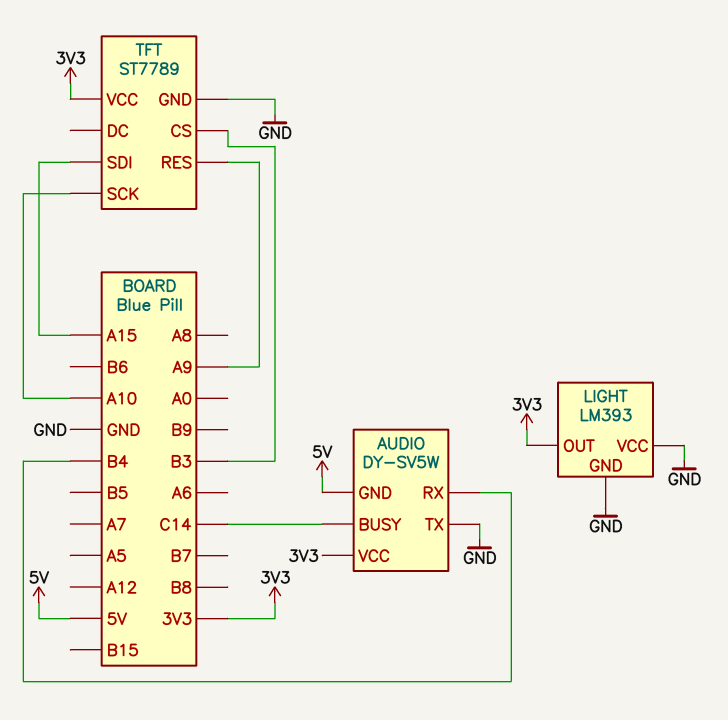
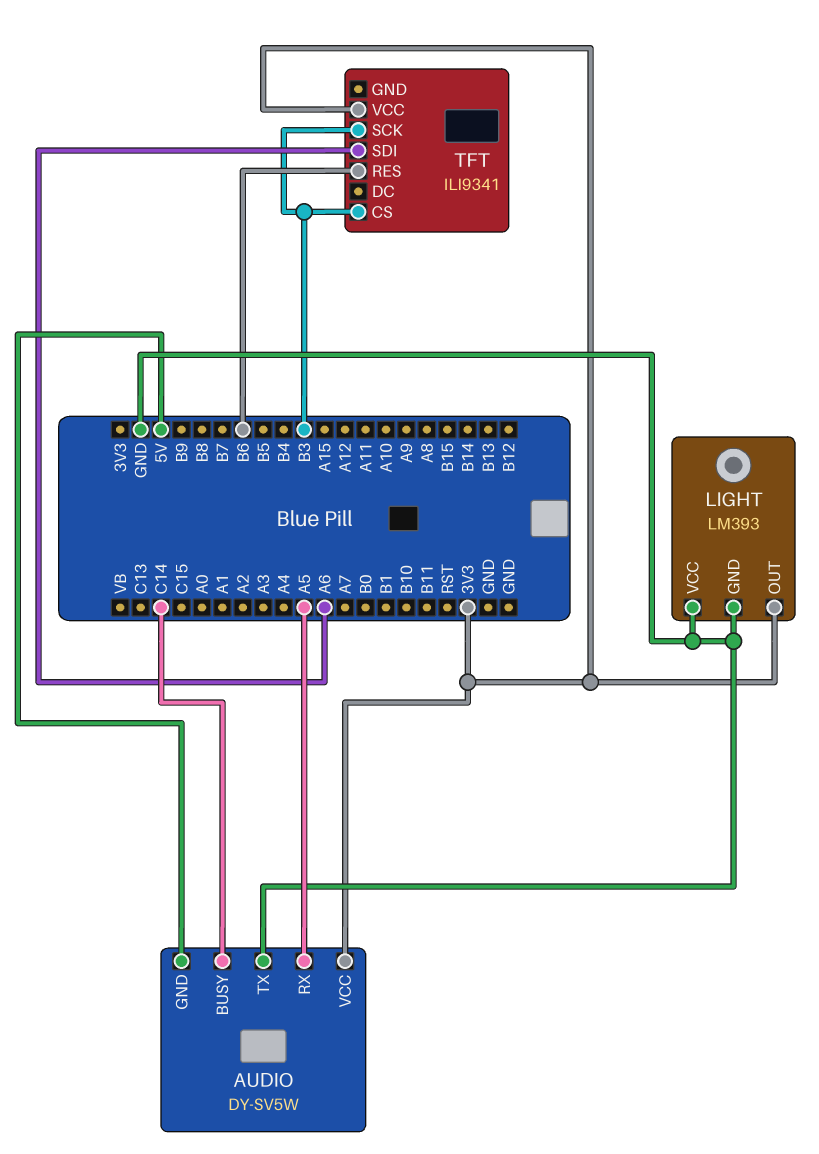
AUDIO pin RX: B4 -> A5
TFT: ST7789 -> ILI9341
TFT pin GND: GND -> none
TFT pin RES: A9 -> B6
TFT pin SCK: A10 -> B3
TFT pin SDI: A15 -> A6

